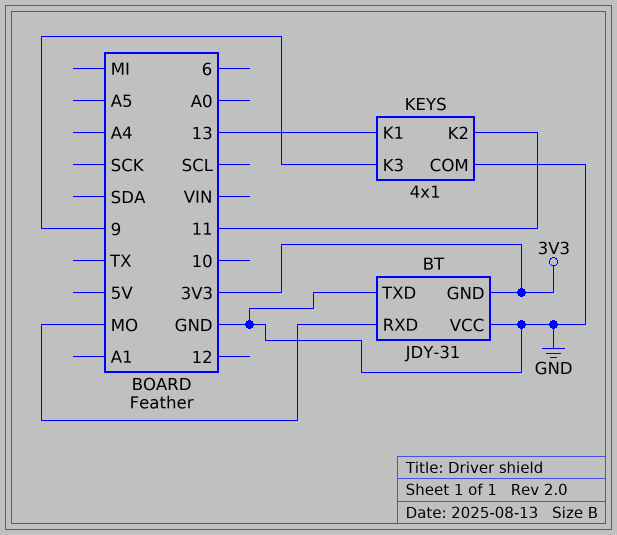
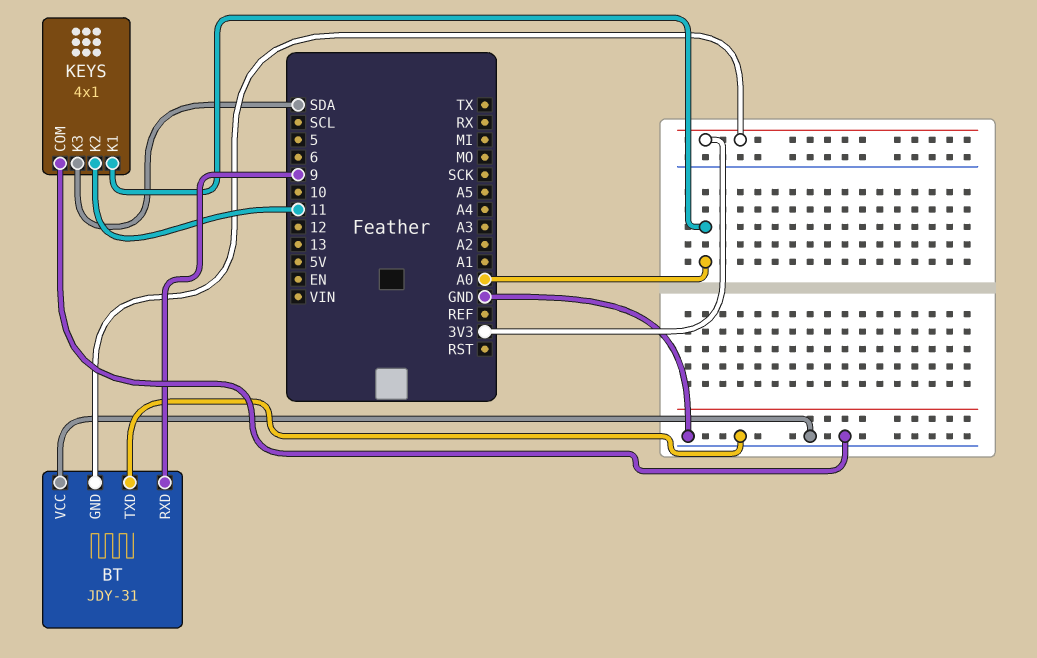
BT pin RXD: MO -> 9
KEYS pin K1: 13 -> A0
KEYS pin K3: 9 -> SDA

